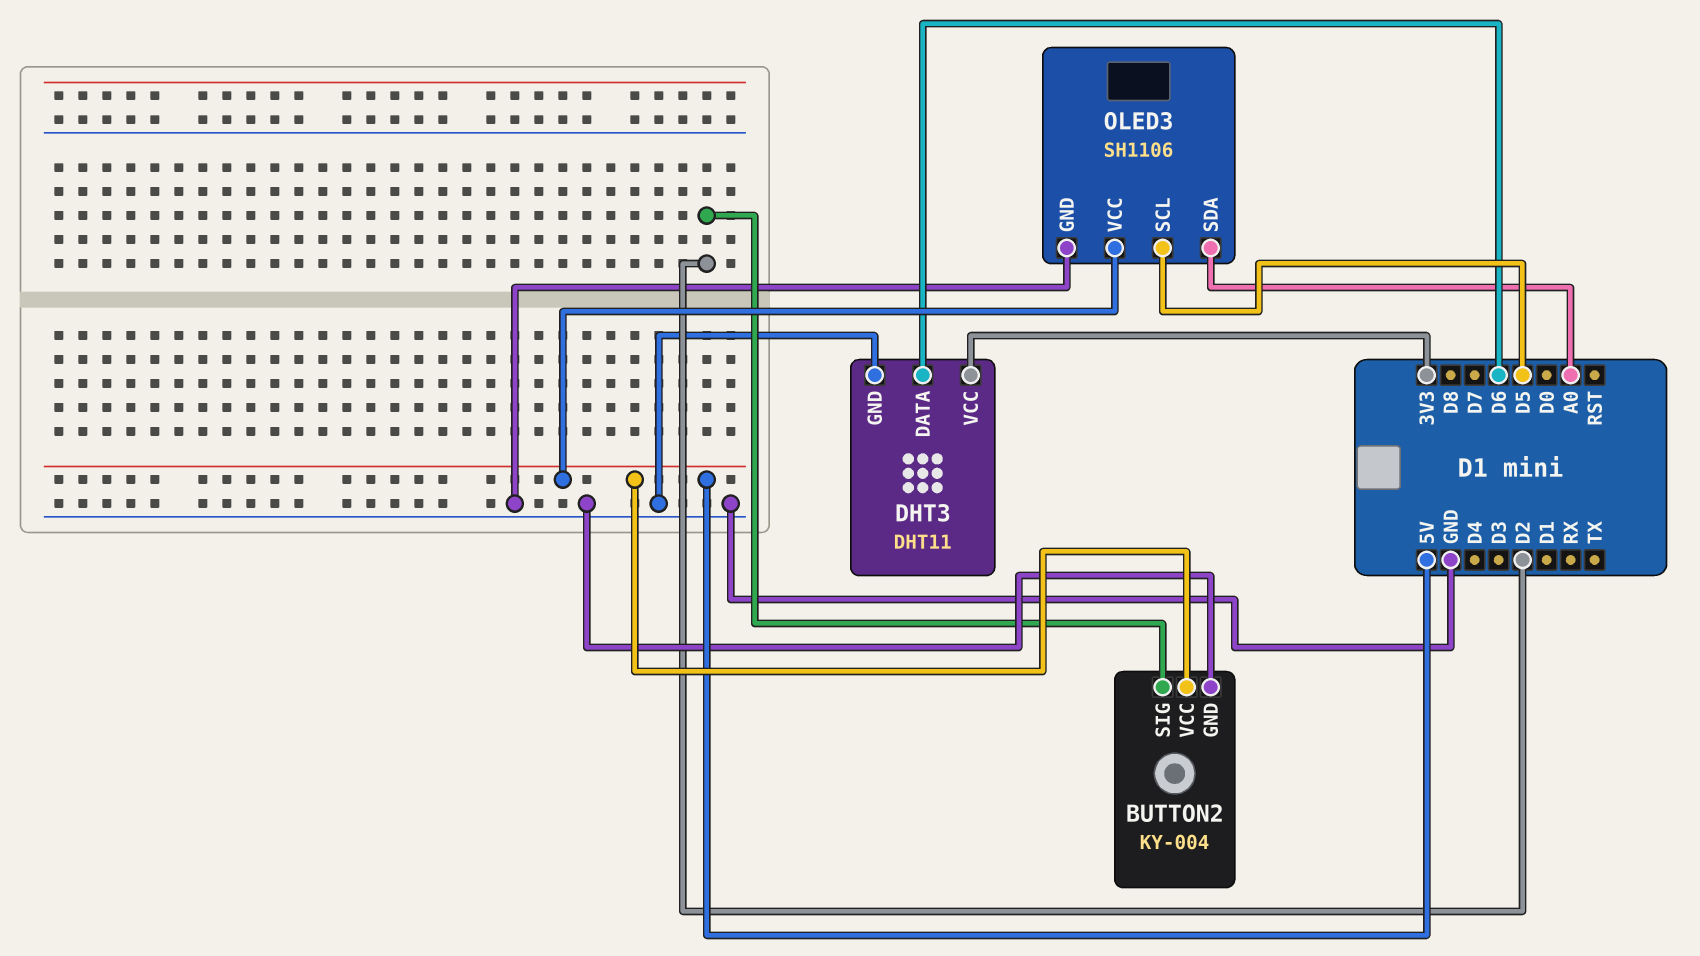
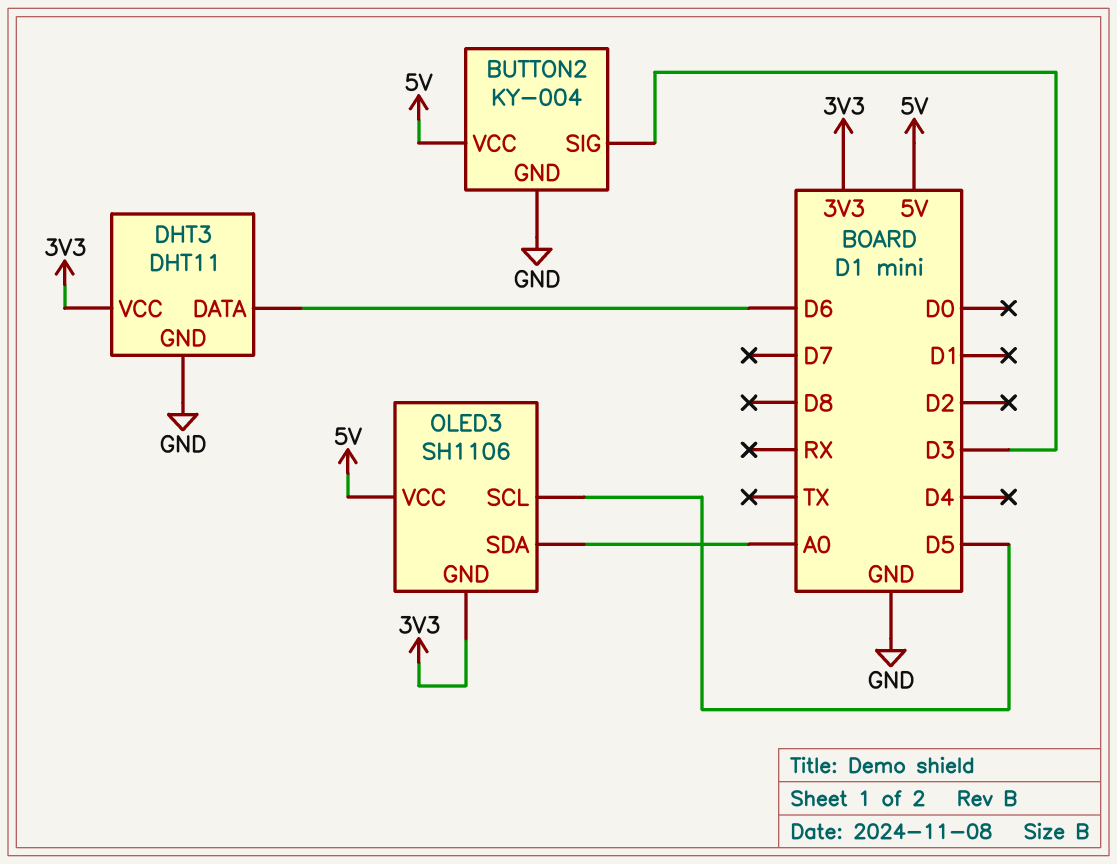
BUTTON2 pin SIG: D2 -> D3
OLED3 pin GND: GND -> 3V3

